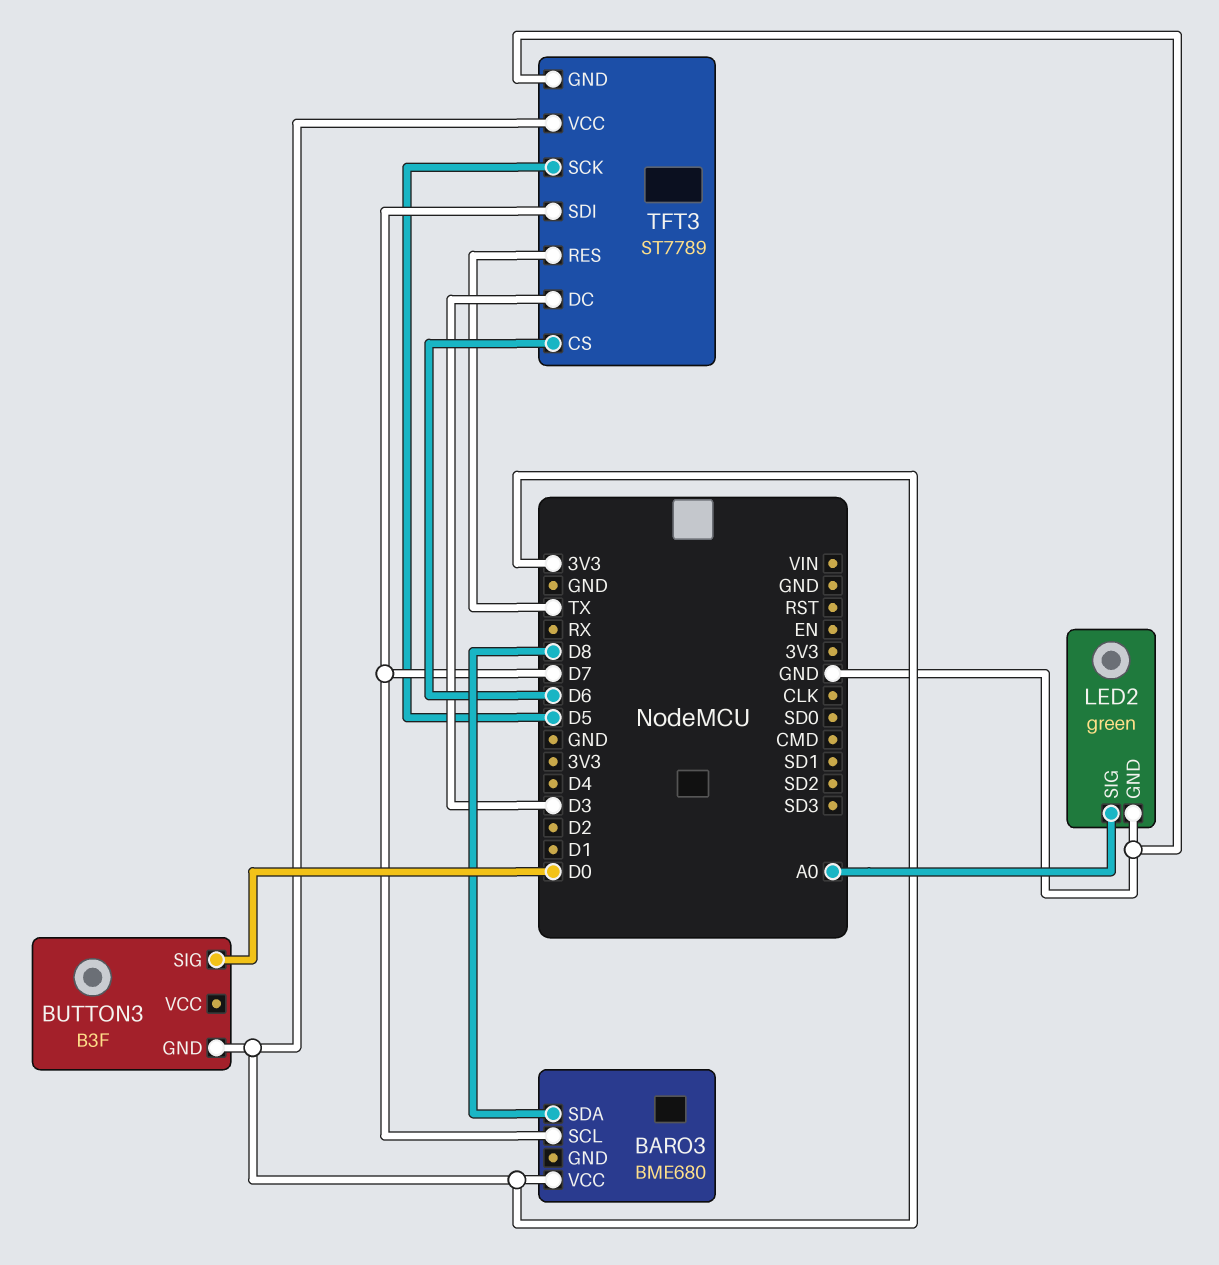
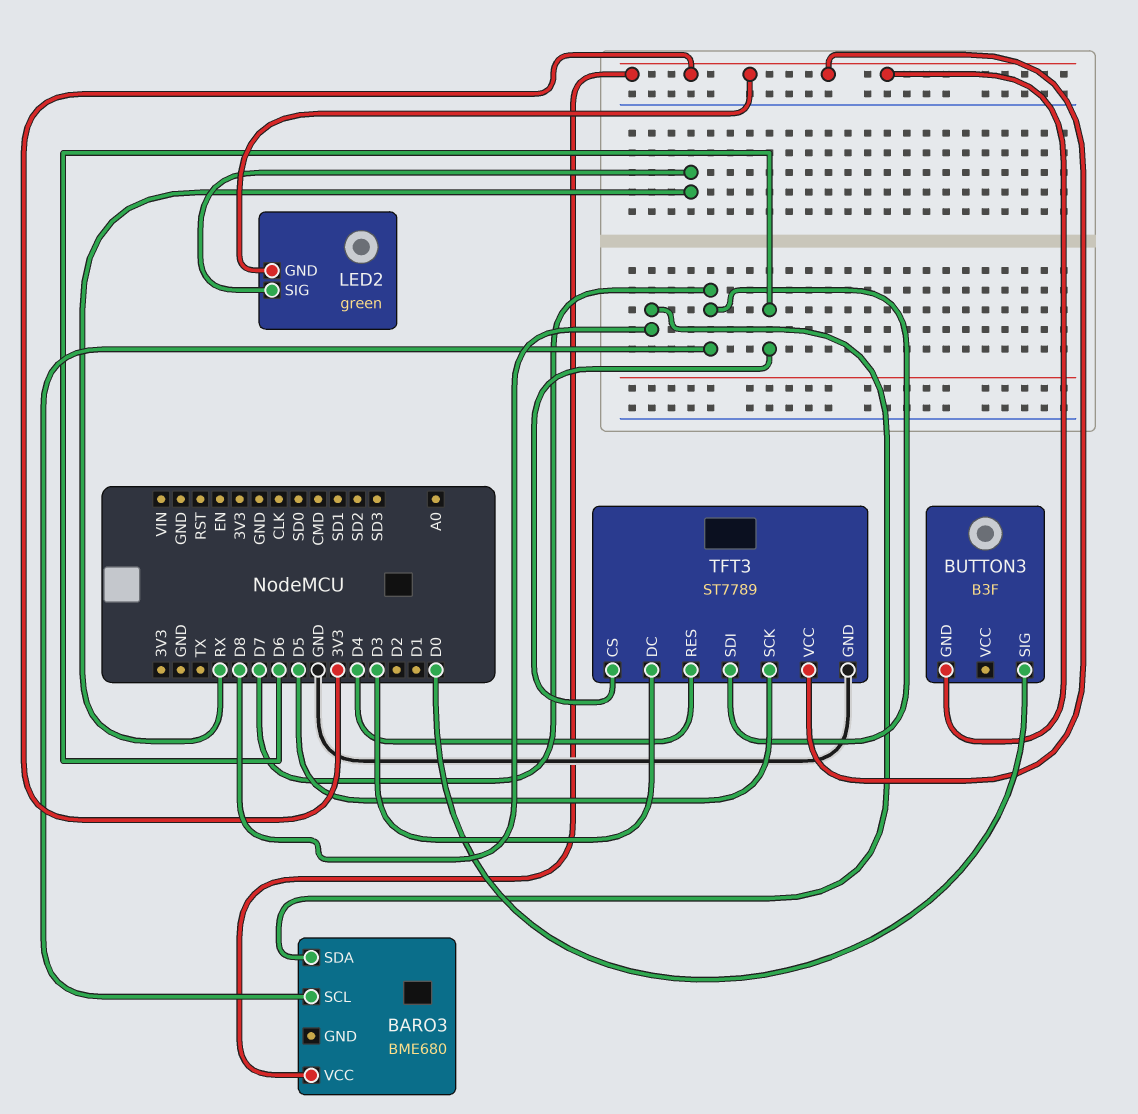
LED2 pin GND: GND -> 3V3
LED2 pin SIG: A0 -> RX
TFT3 pin RES: TX -> D4

